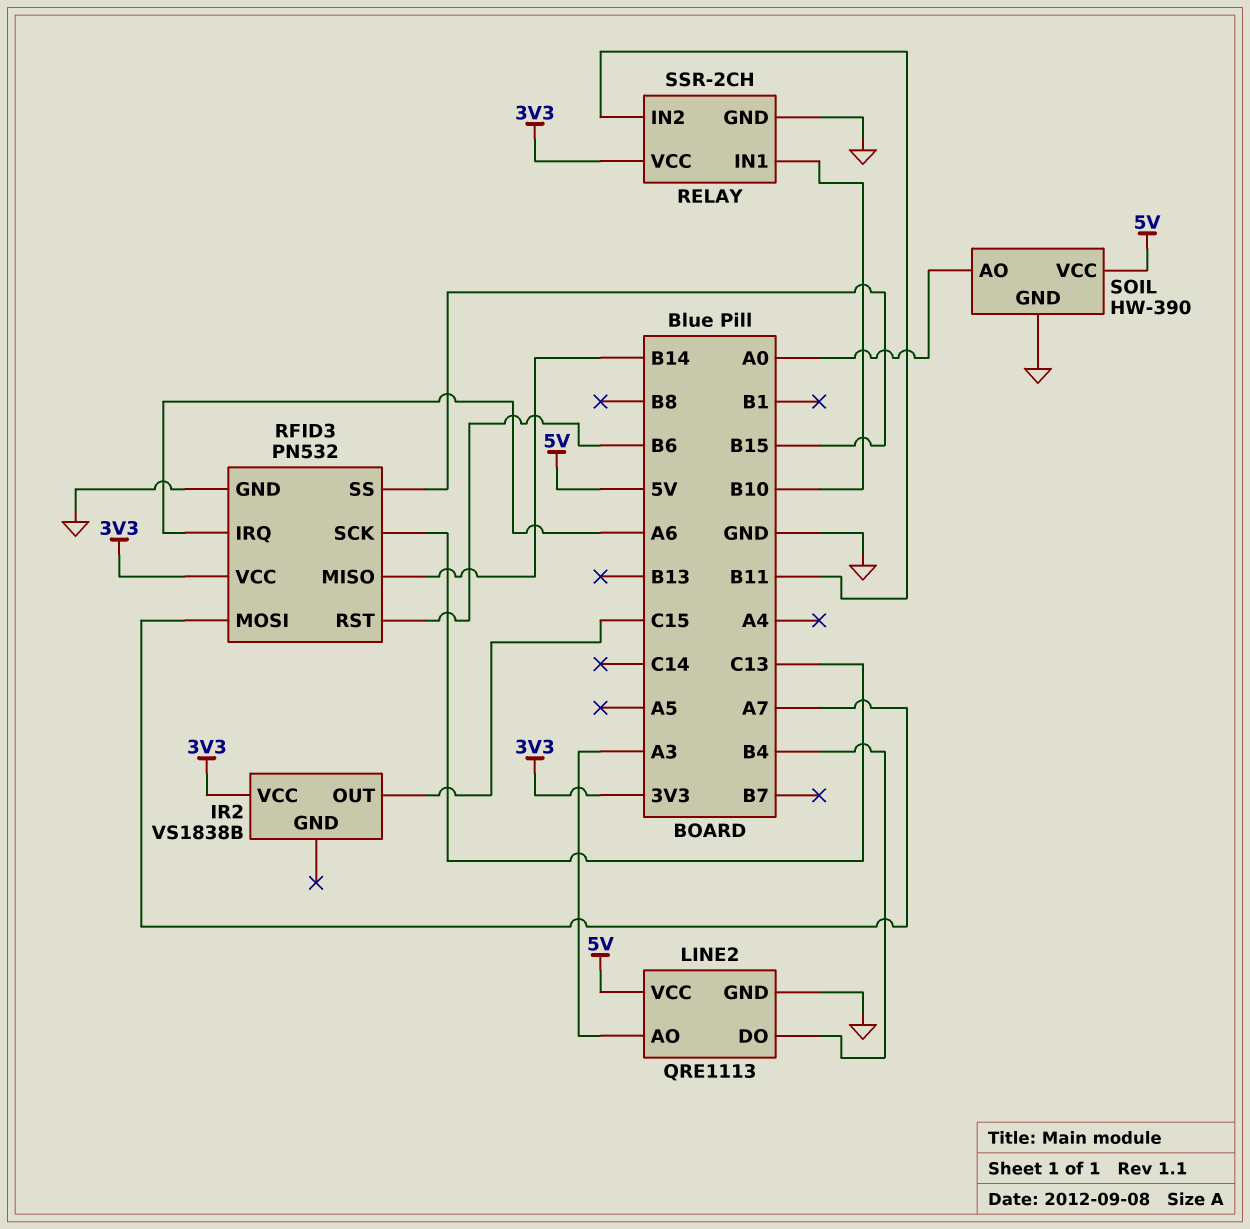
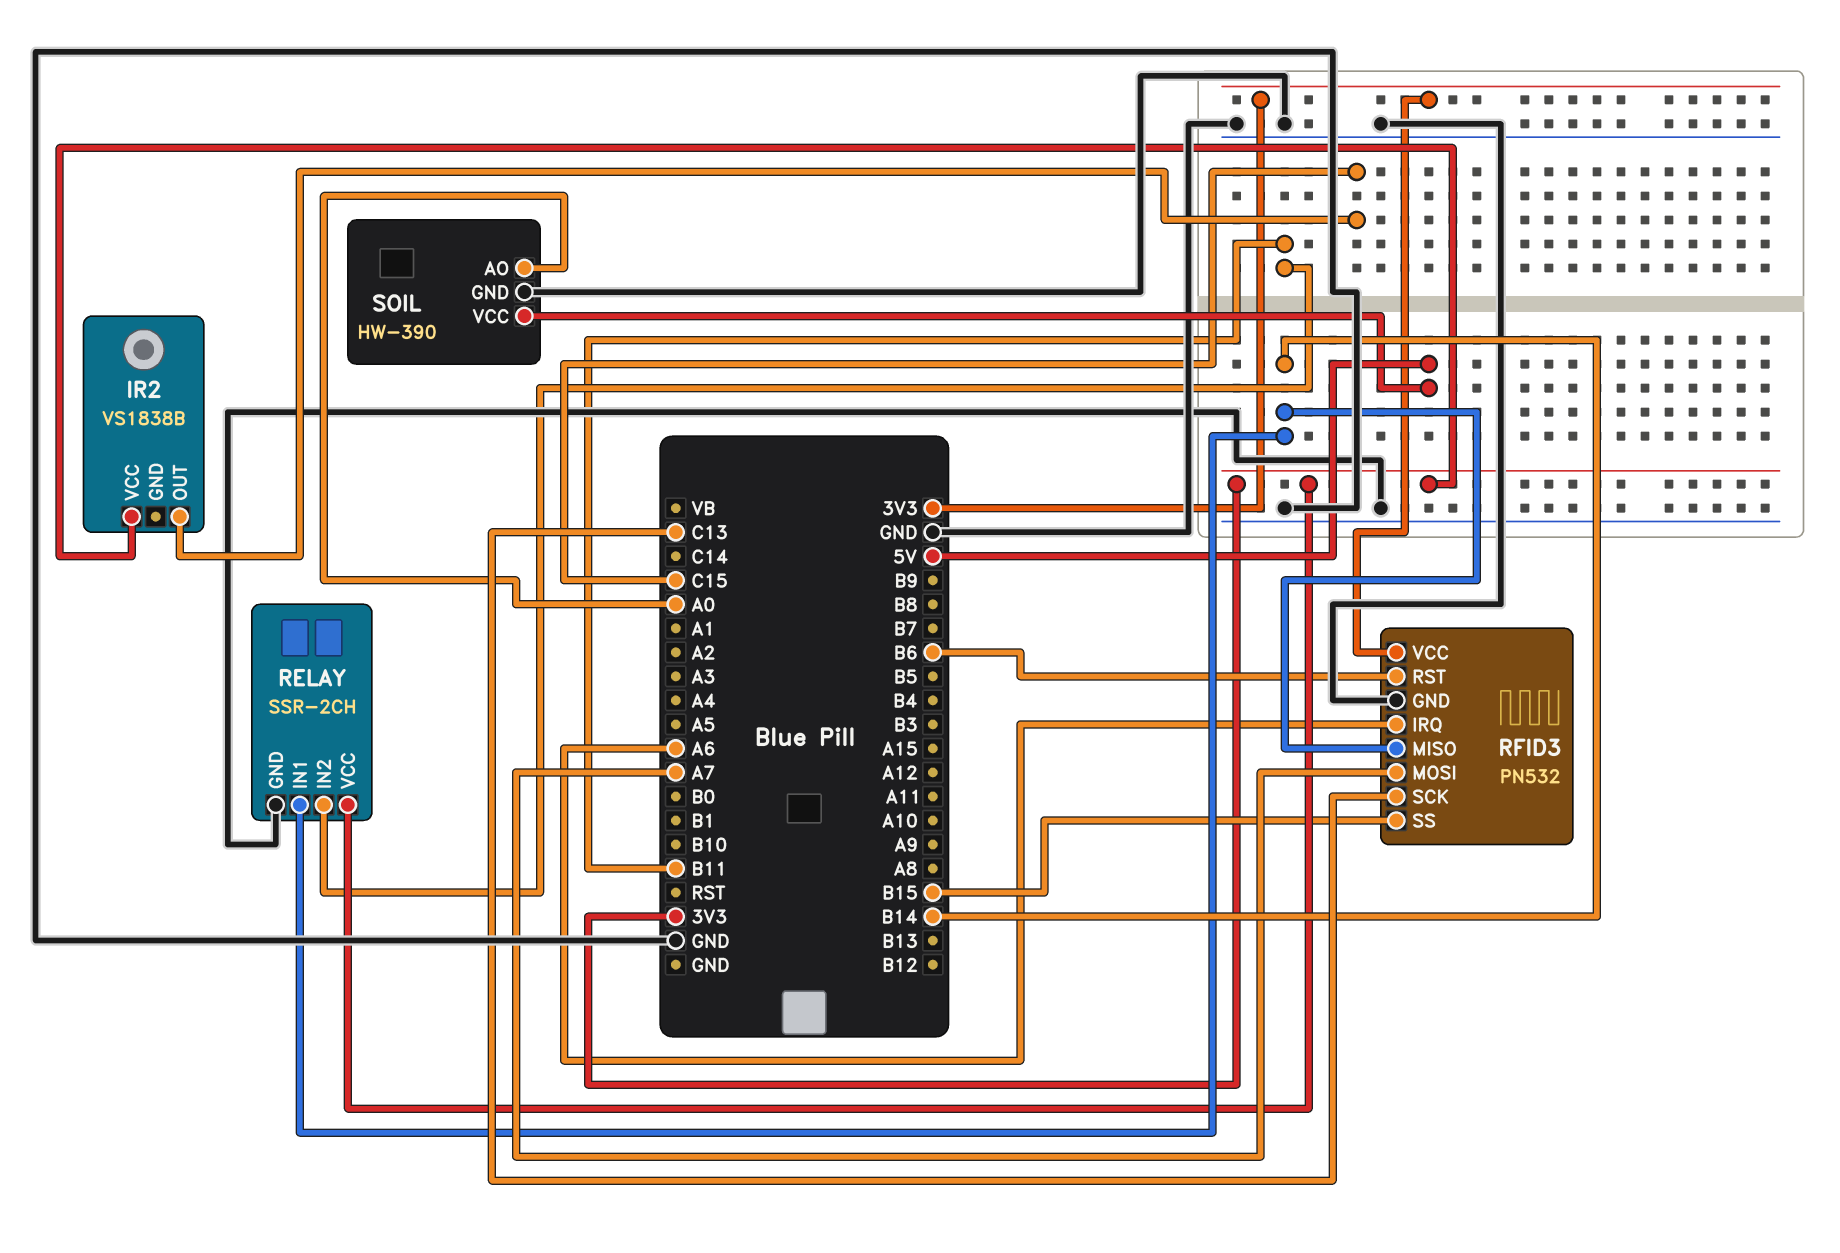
LINE2: QRE1113 -> none
LINE2 pin AO: A3 -> none
LINE2 pin DO: B4 -> none
LINE2 pin GND: GND -> none
LINE2 pin VCC: 5V -> none
RELAY pin IN1: B10 -> B14

